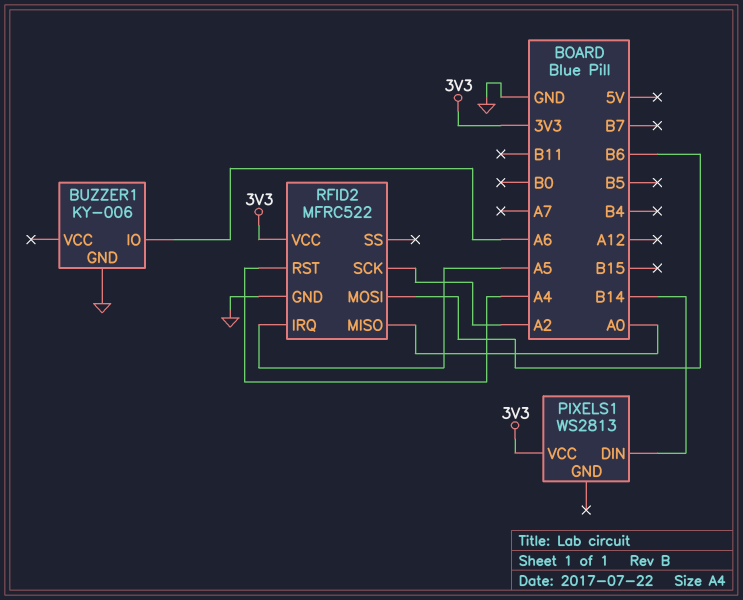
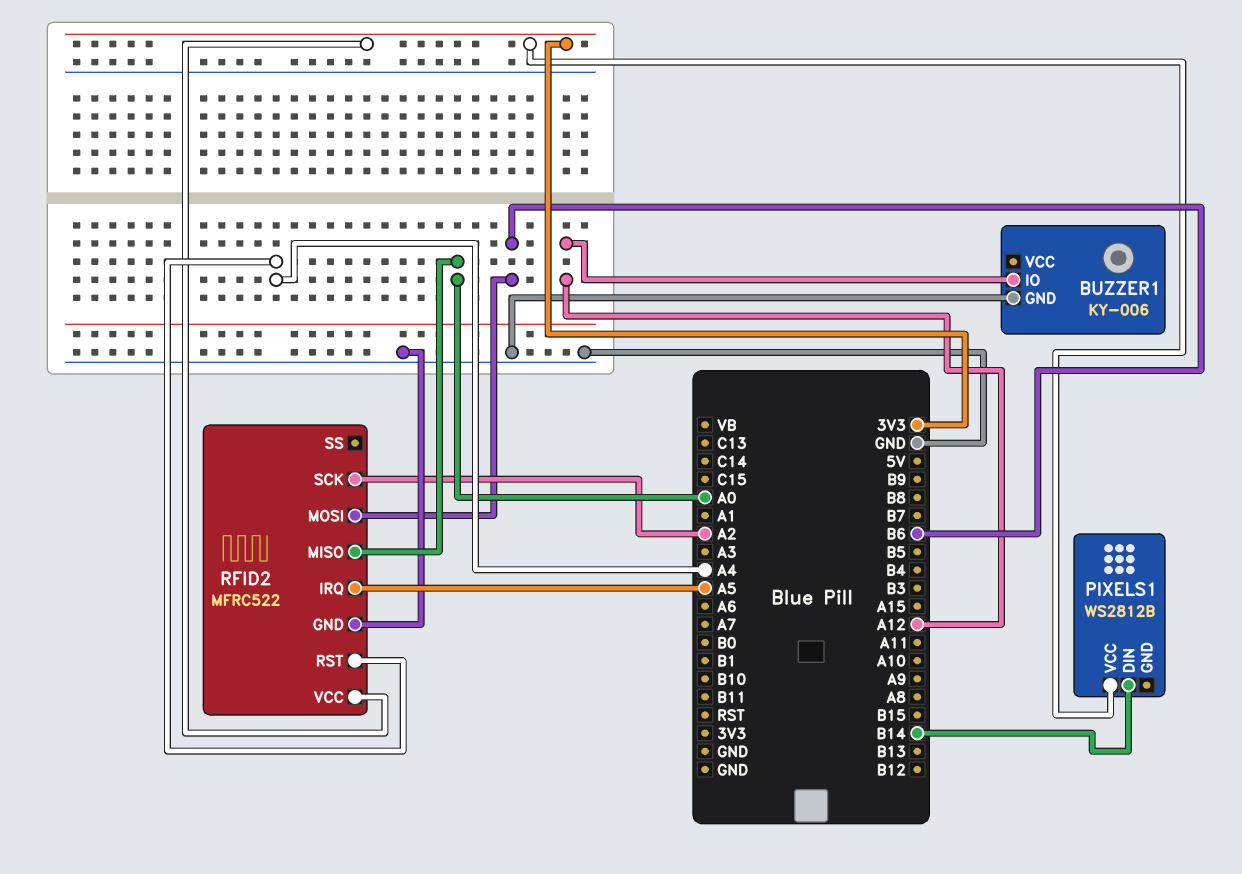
BUZZER1 pin IO: A6 -> A12
PIXELS1: WS2813 -> WS2812B

